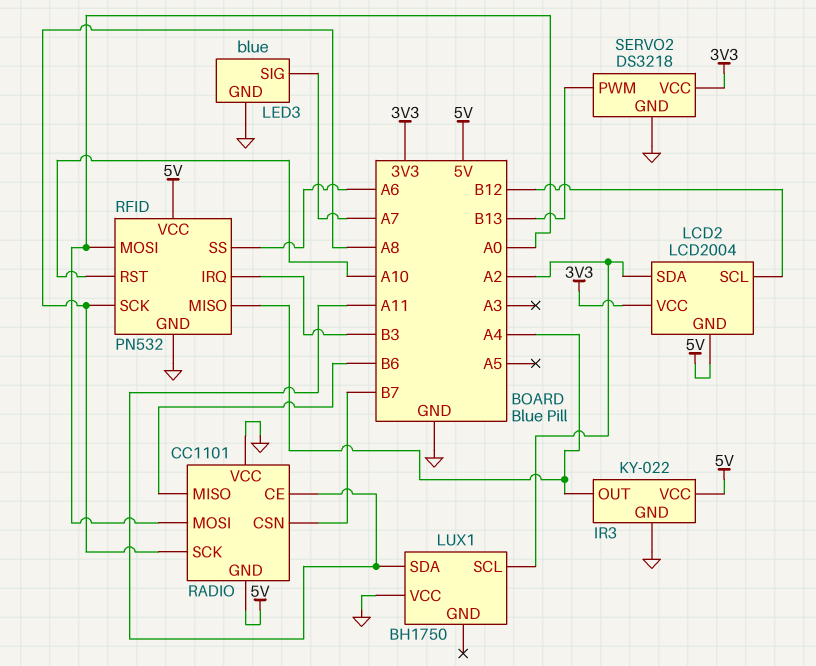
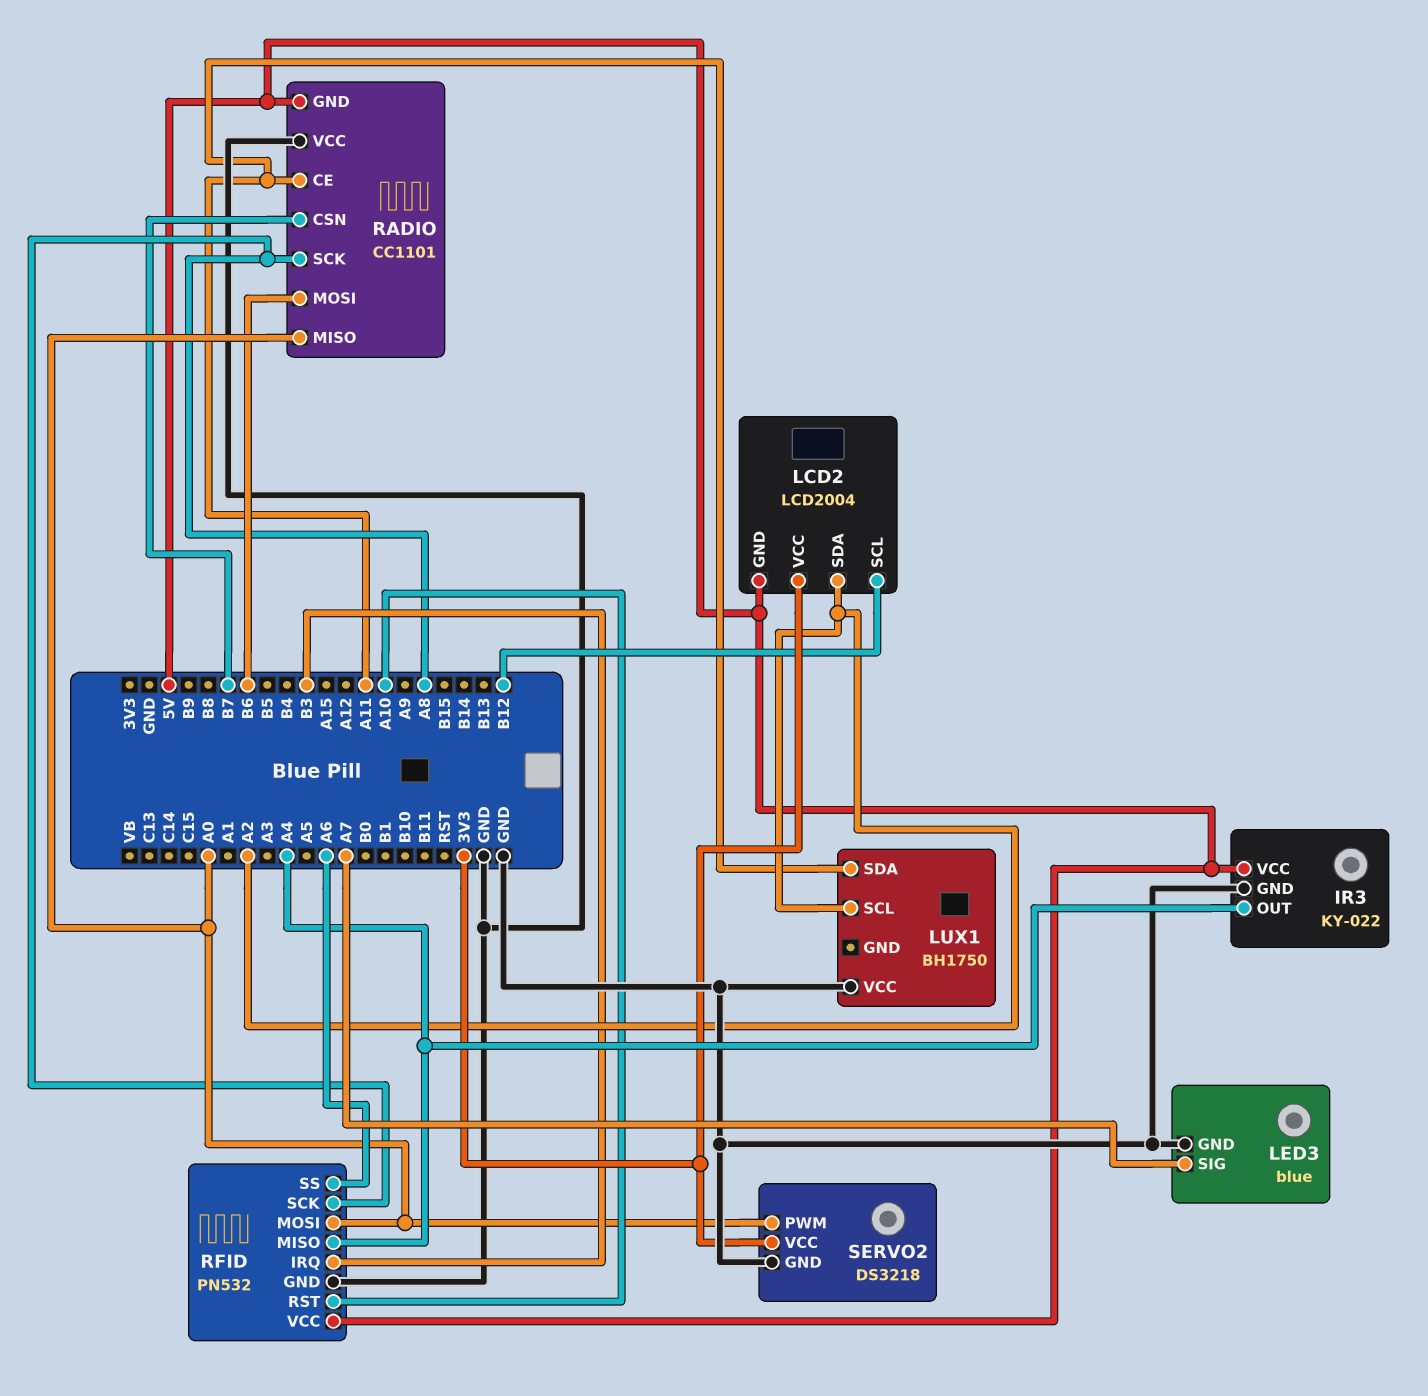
RADIO pin MISO: B6 -> A0
RADIO pin MOSI: A0 -> B6
SERVO2 pin PWM: B13 -> A0

